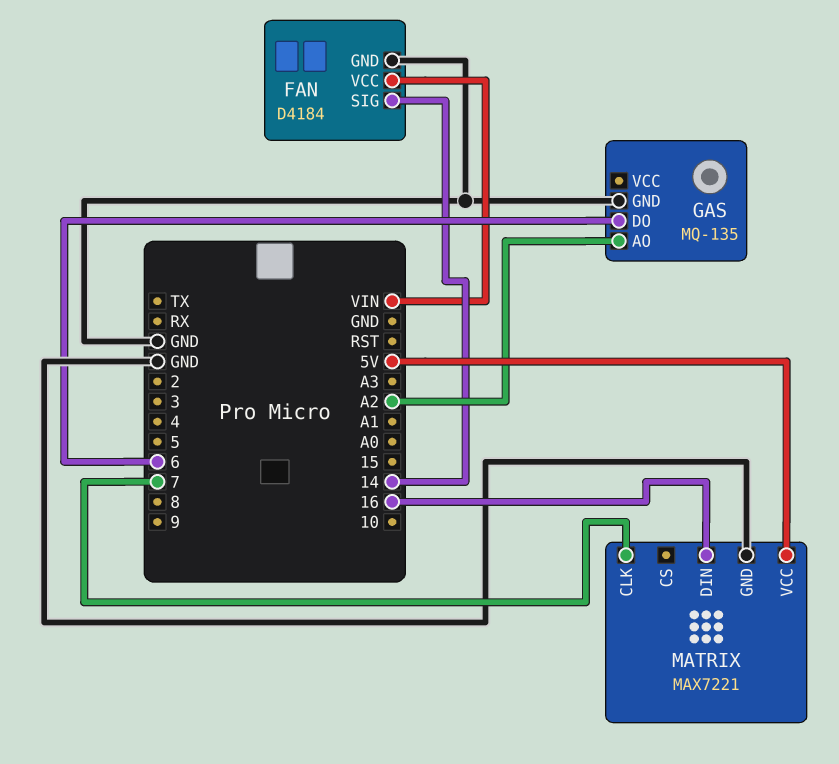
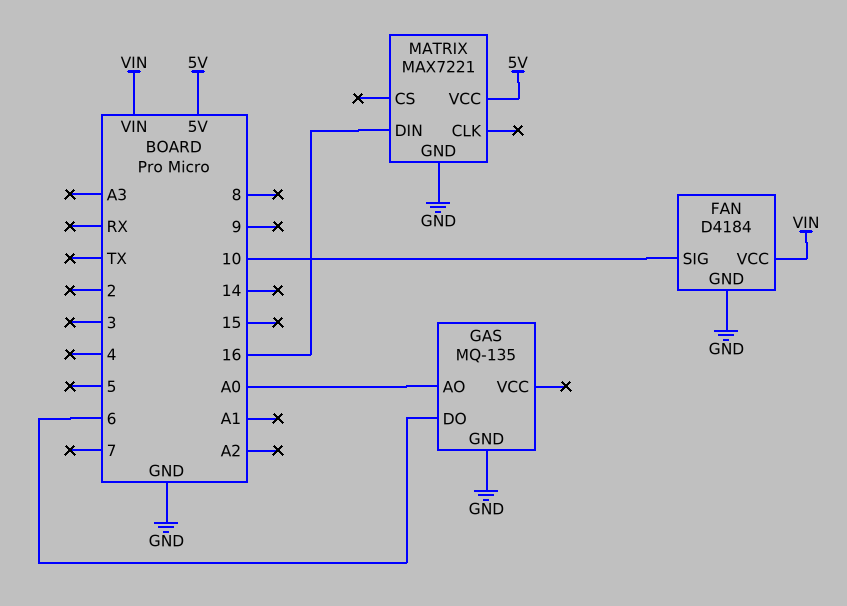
FAN pin SIG: 14 -> 10
GAS pin AO: A2 -> A0
MATRIX pin CLK: 7 -> none

